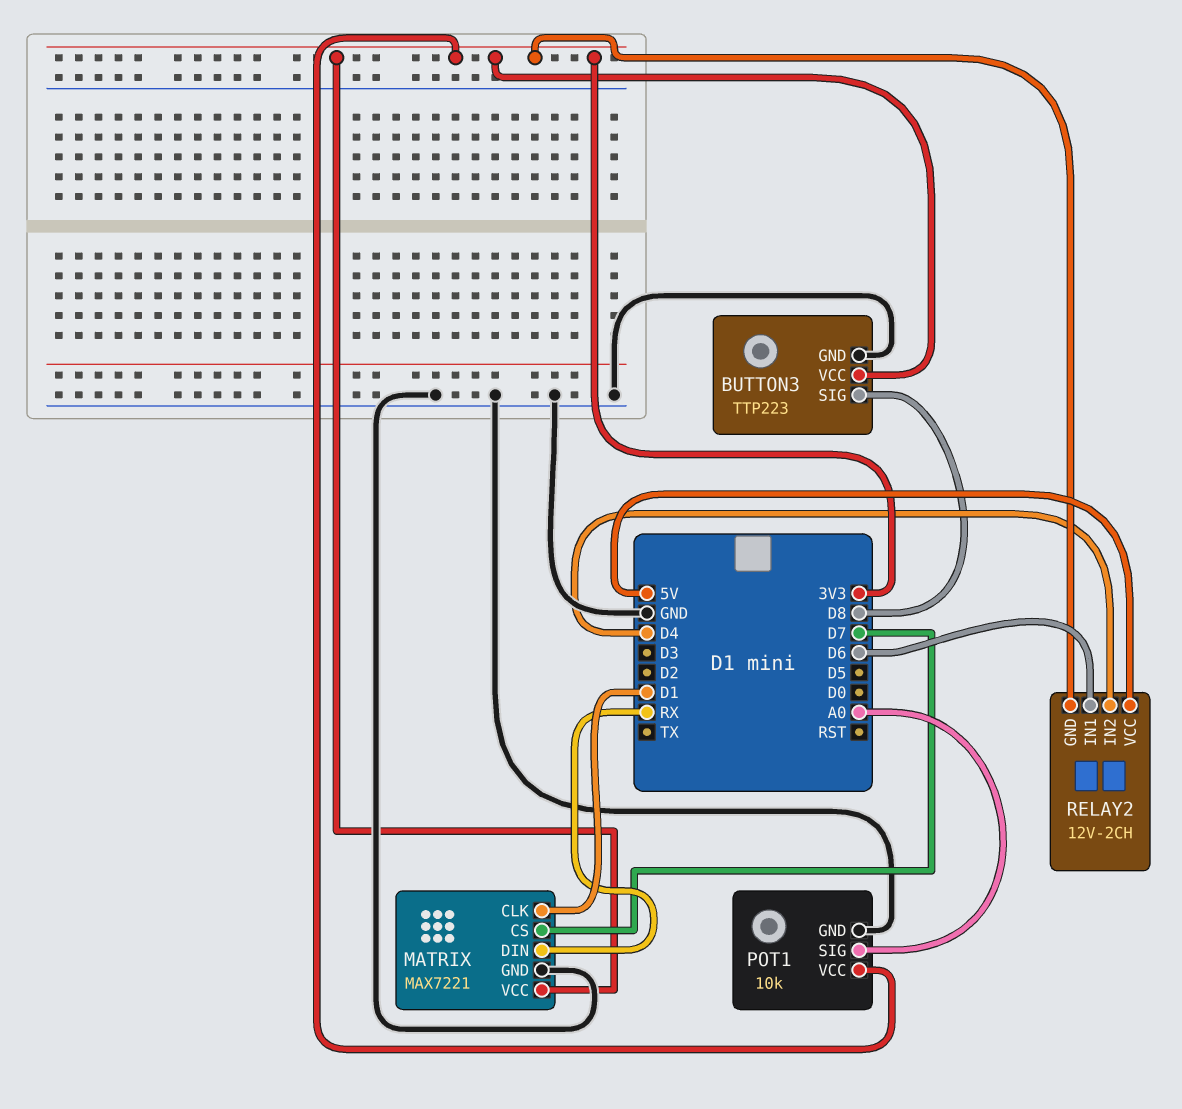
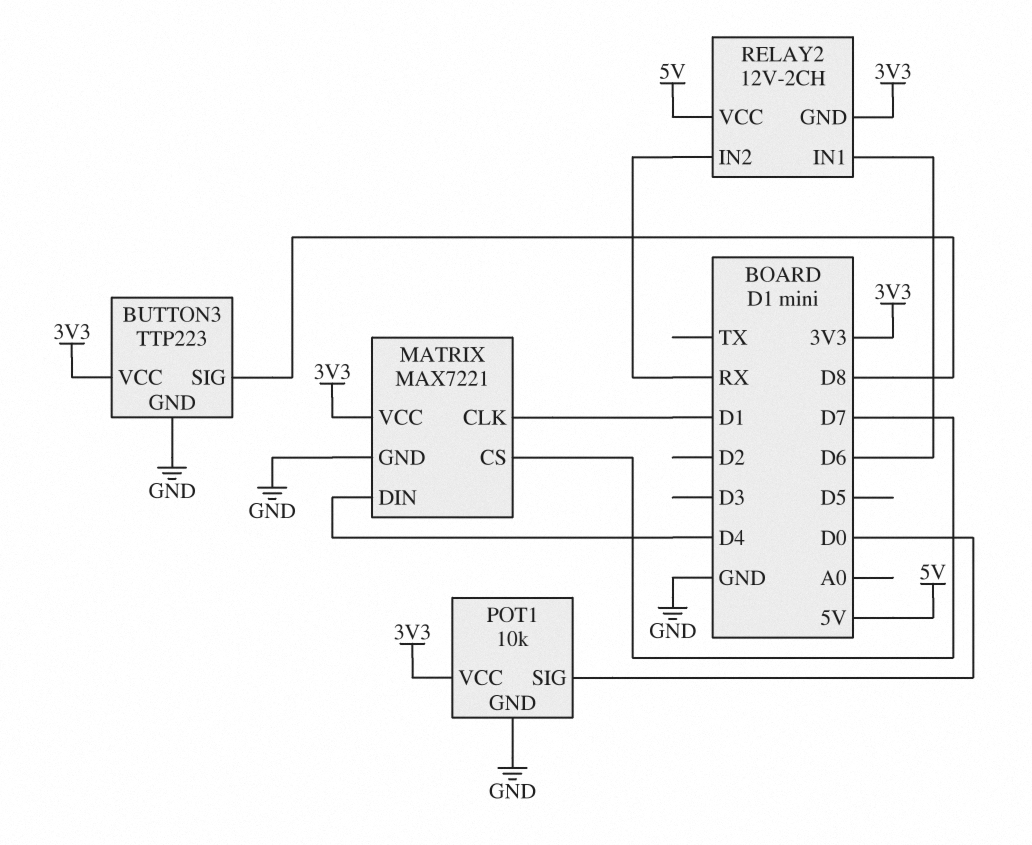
MATRIX pin DIN: RX -> D4
POT1 pin SIG: A0 -> D0
RELAY2 pin IN2: D4 -> RX

